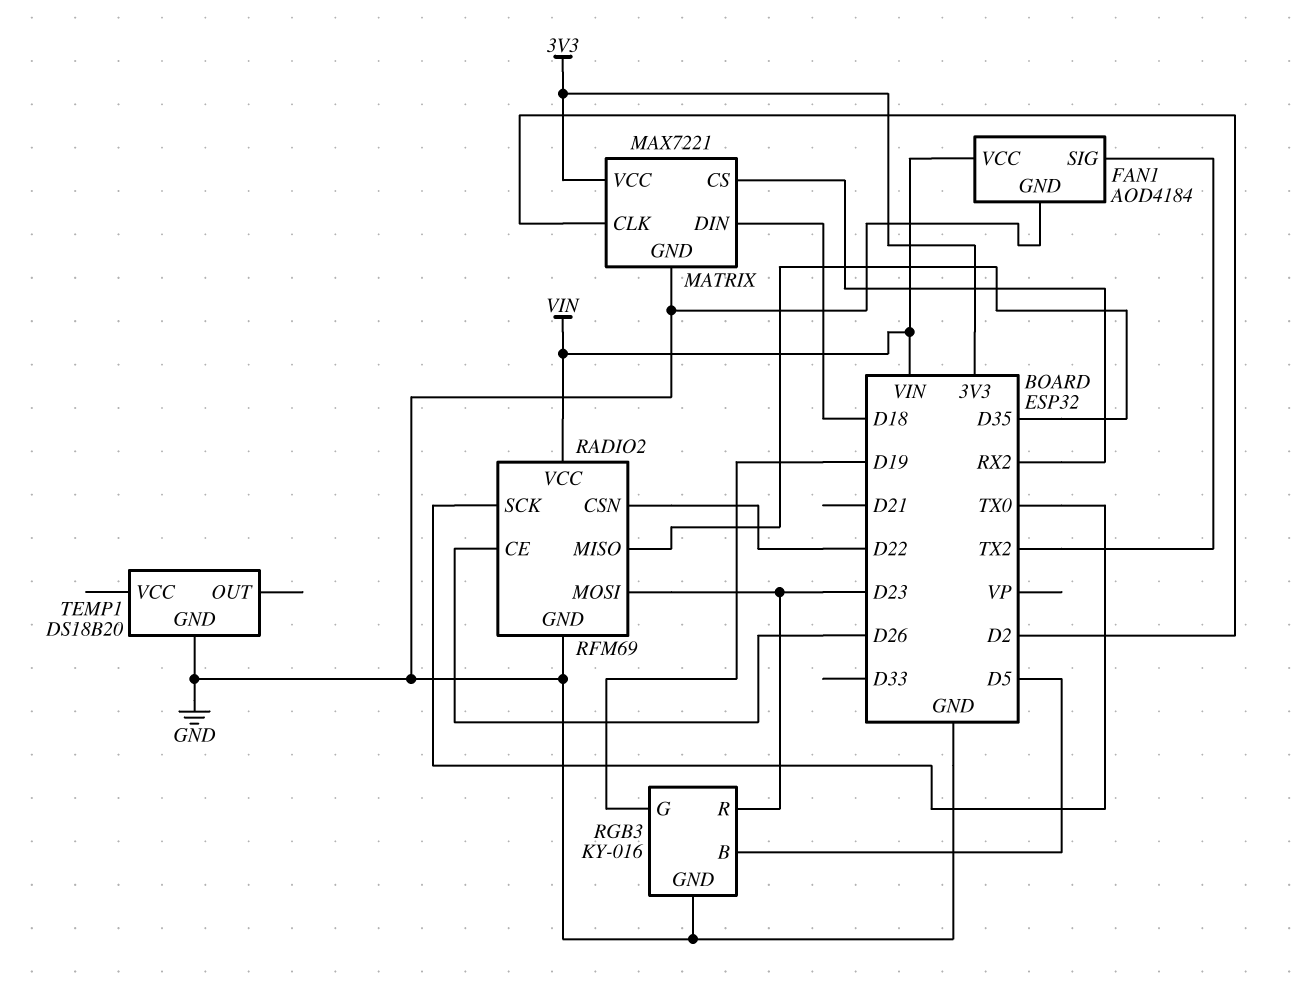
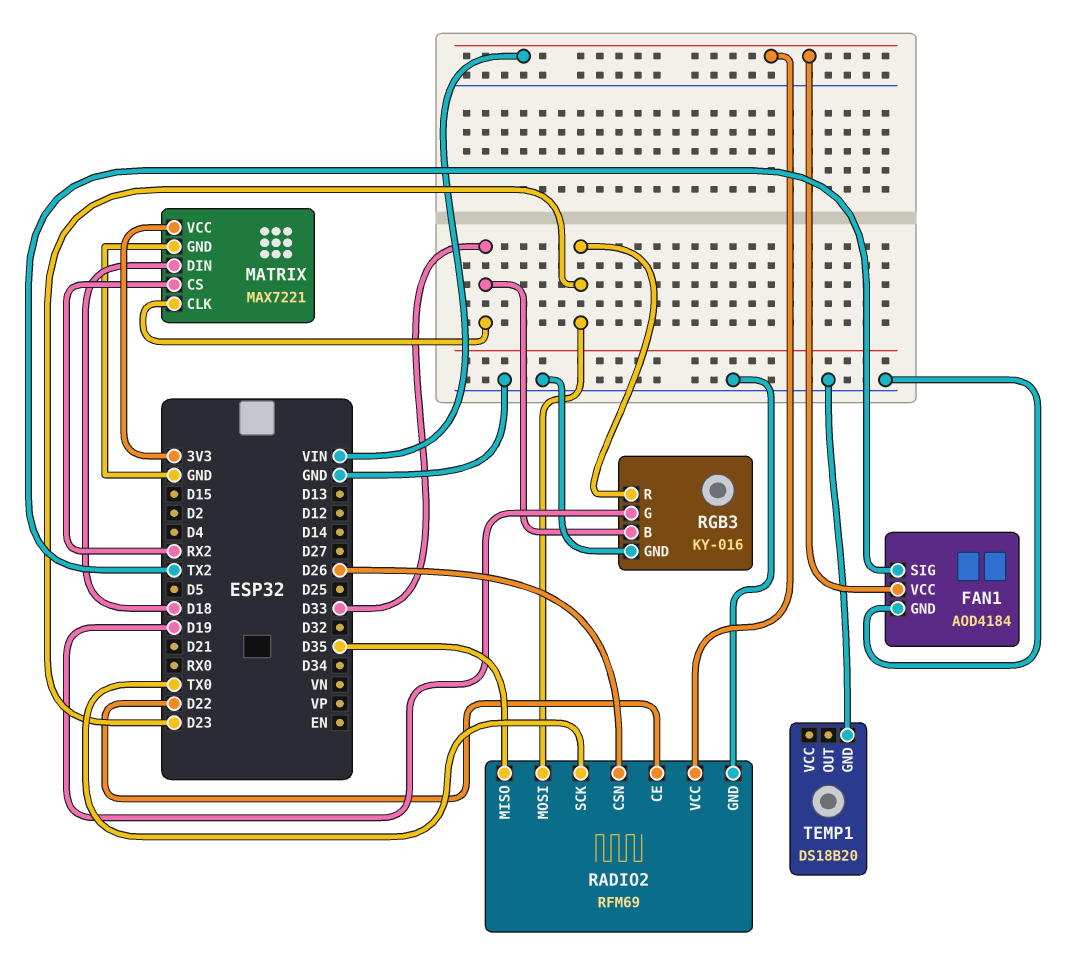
MATRIX pin CLK: D2 -> D33
RADIO2 pin CE: D26 -> D22
RADIO2 pin CSN: D22 -> D26
RGB3 pin B: D5 -> D33

